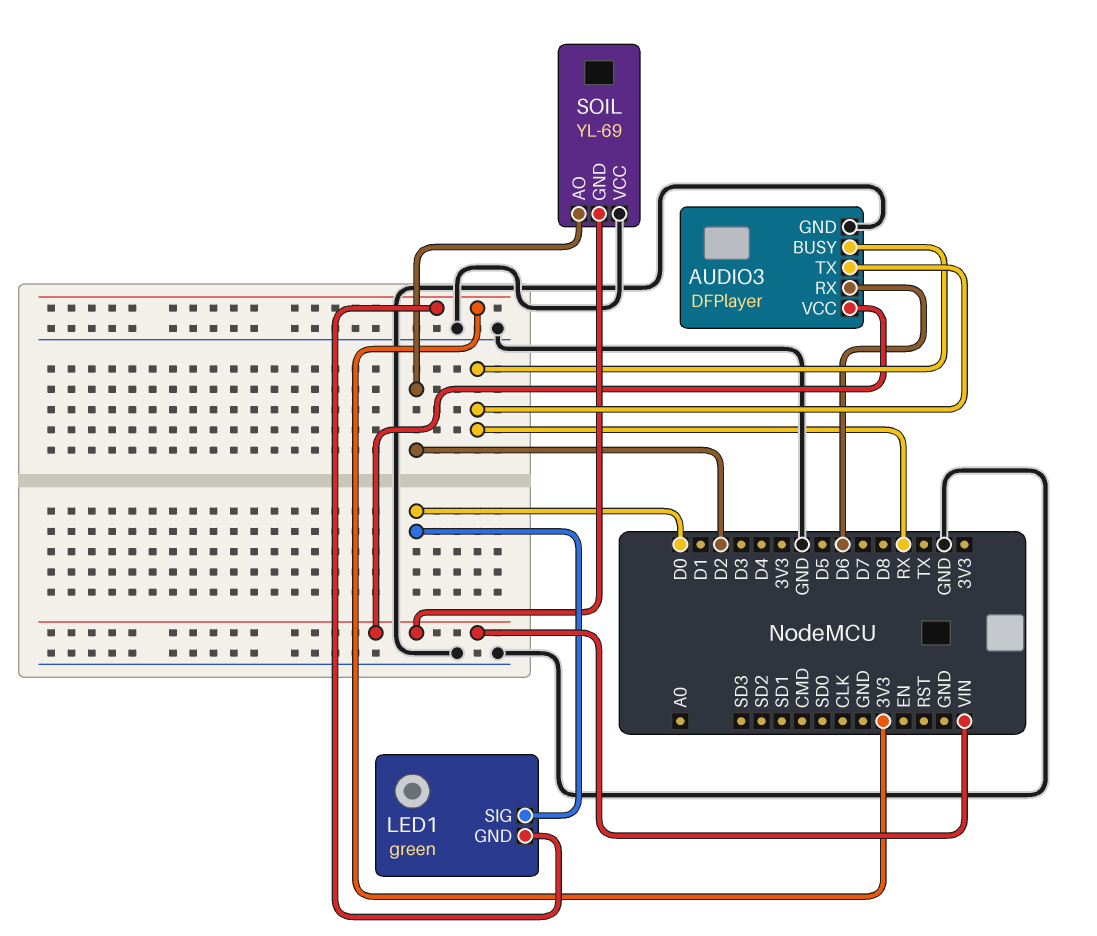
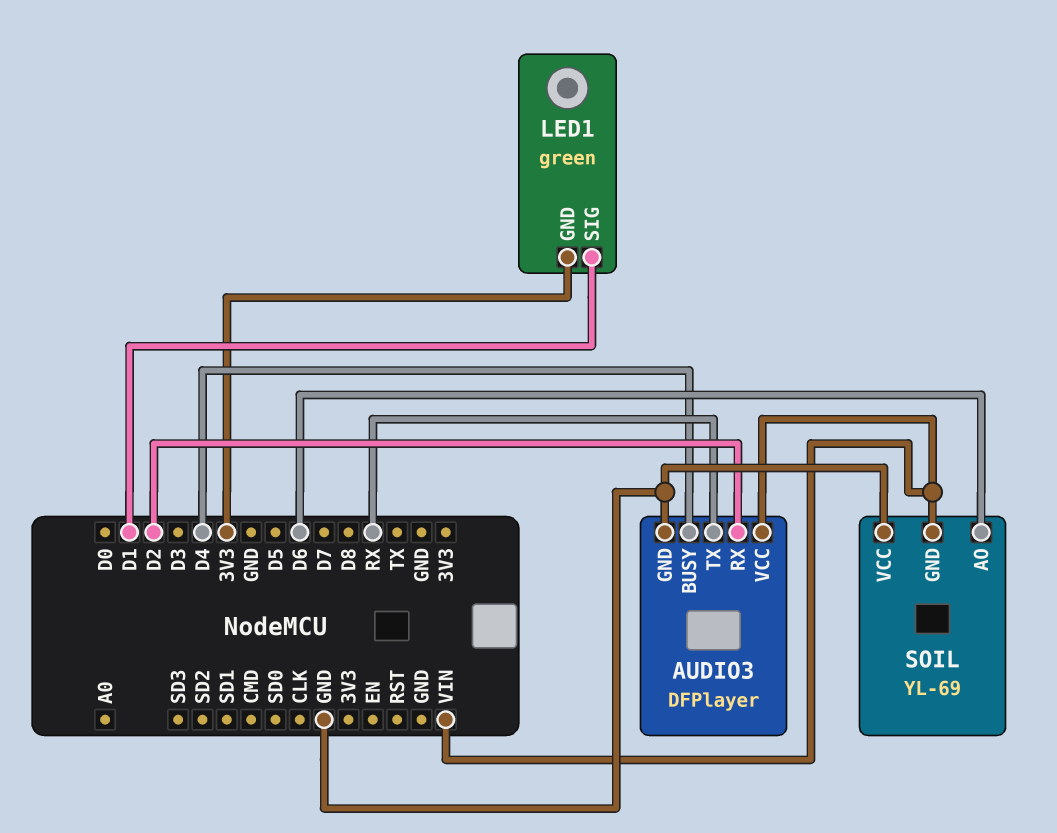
AUDIO3 pin BUSY: RX -> D4
AUDIO3 pin RX: D6 -> D2
LED1 pin SIG: D0 -> D1
SOIL pin AO: D2 -> D6

